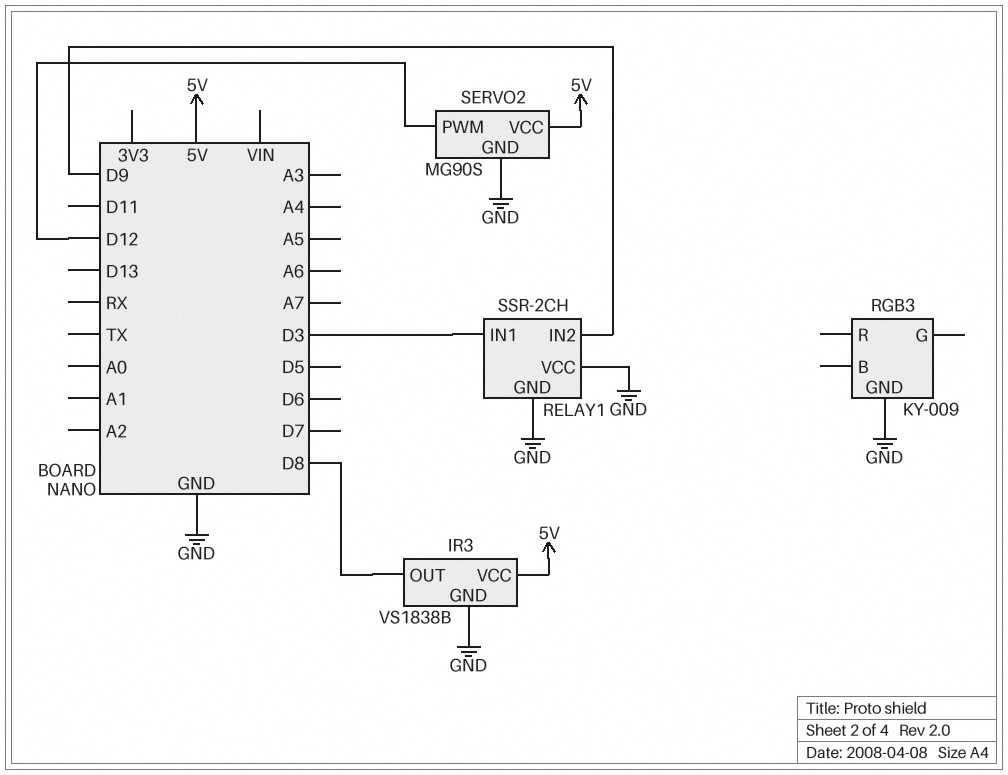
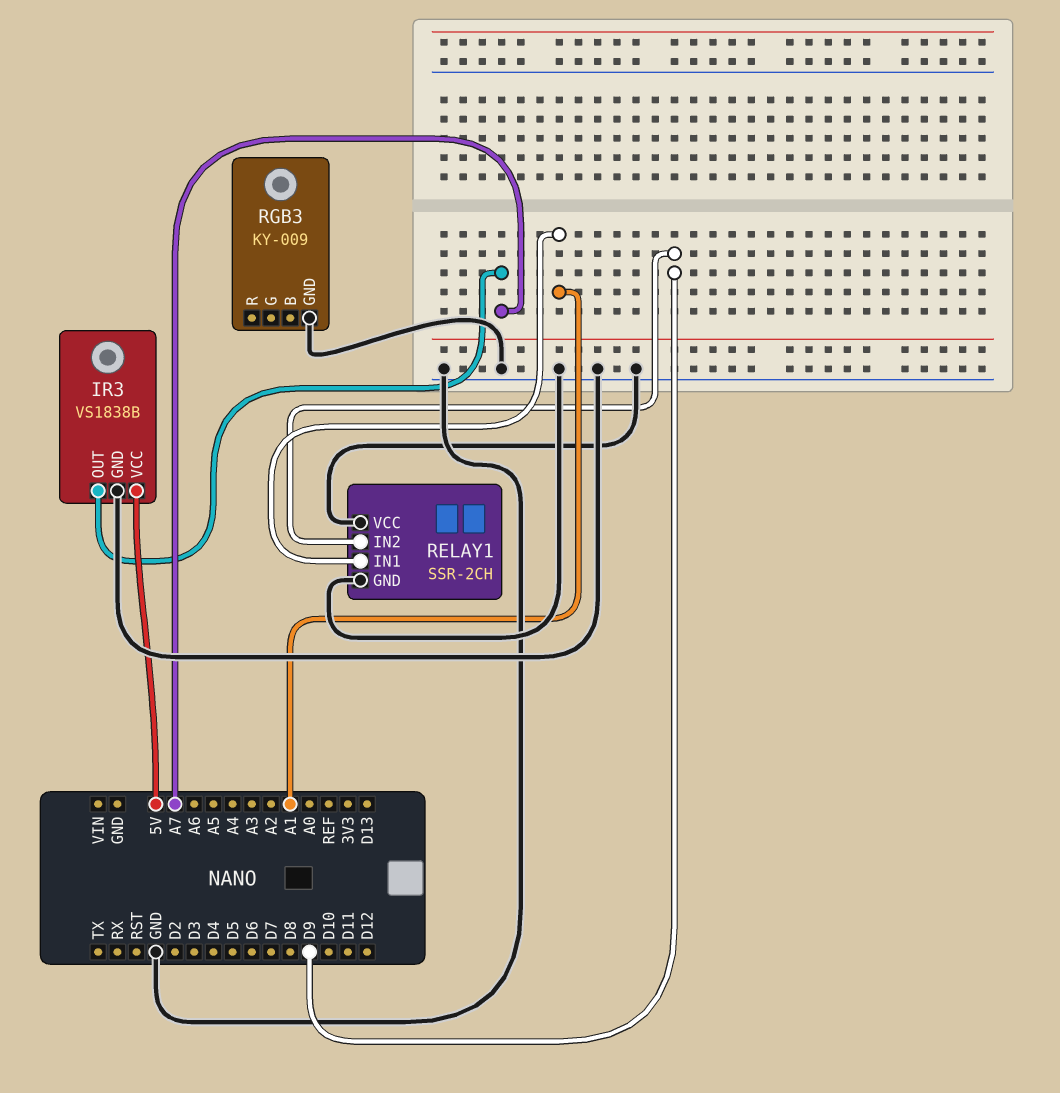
IR3 pin OUT: D8 -> A7
RELAY1 pin IN1: D3 -> A1
SERVO2: MG90S -> none
SERVO2 pin GND: GND -> none
SERVO2 pin PWM: D12 -> none
SERVO2 pin VCC: 5V -> none

